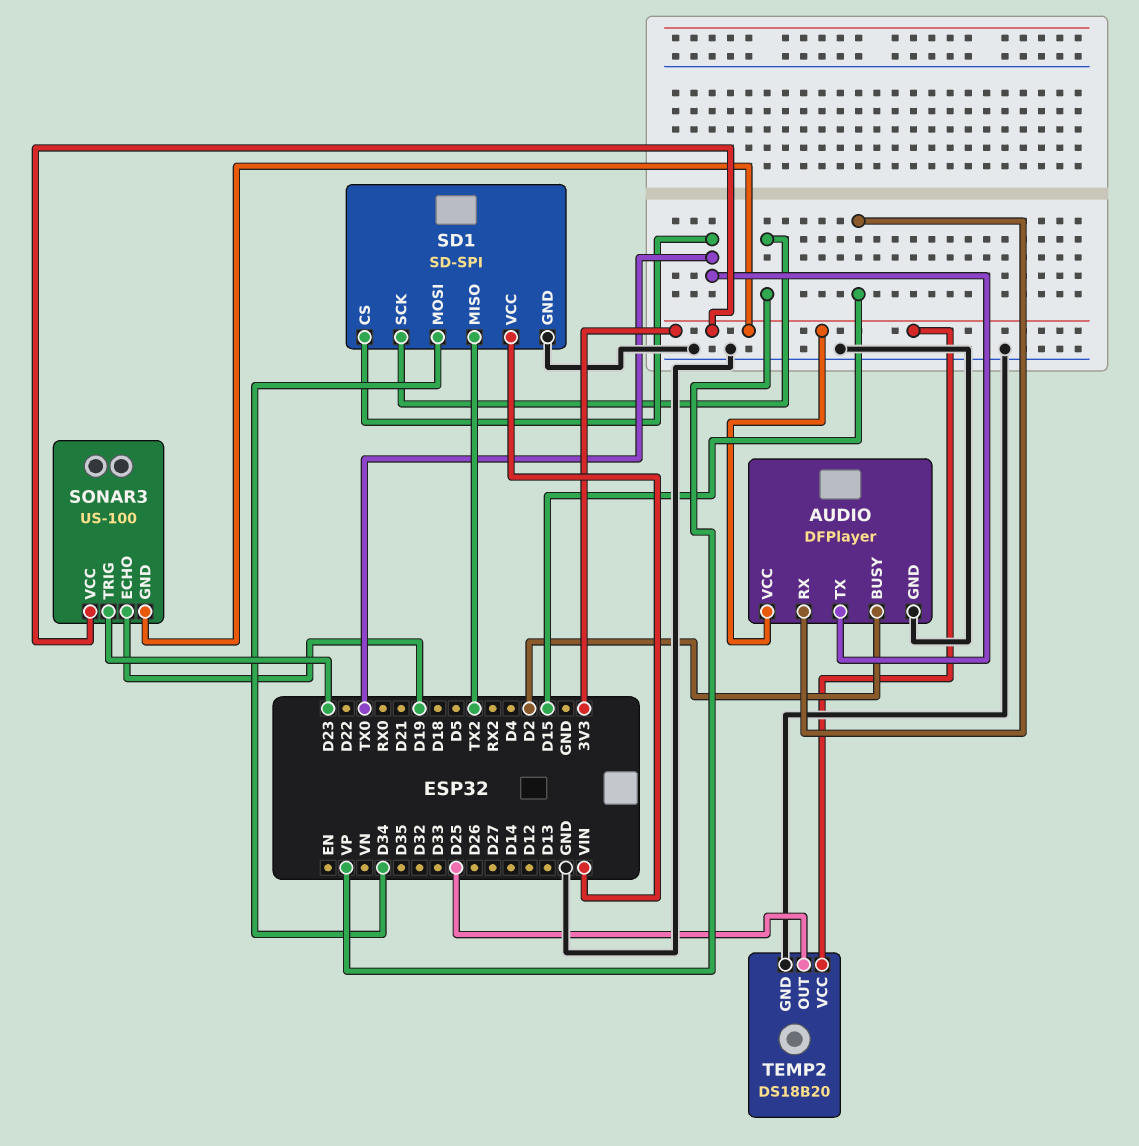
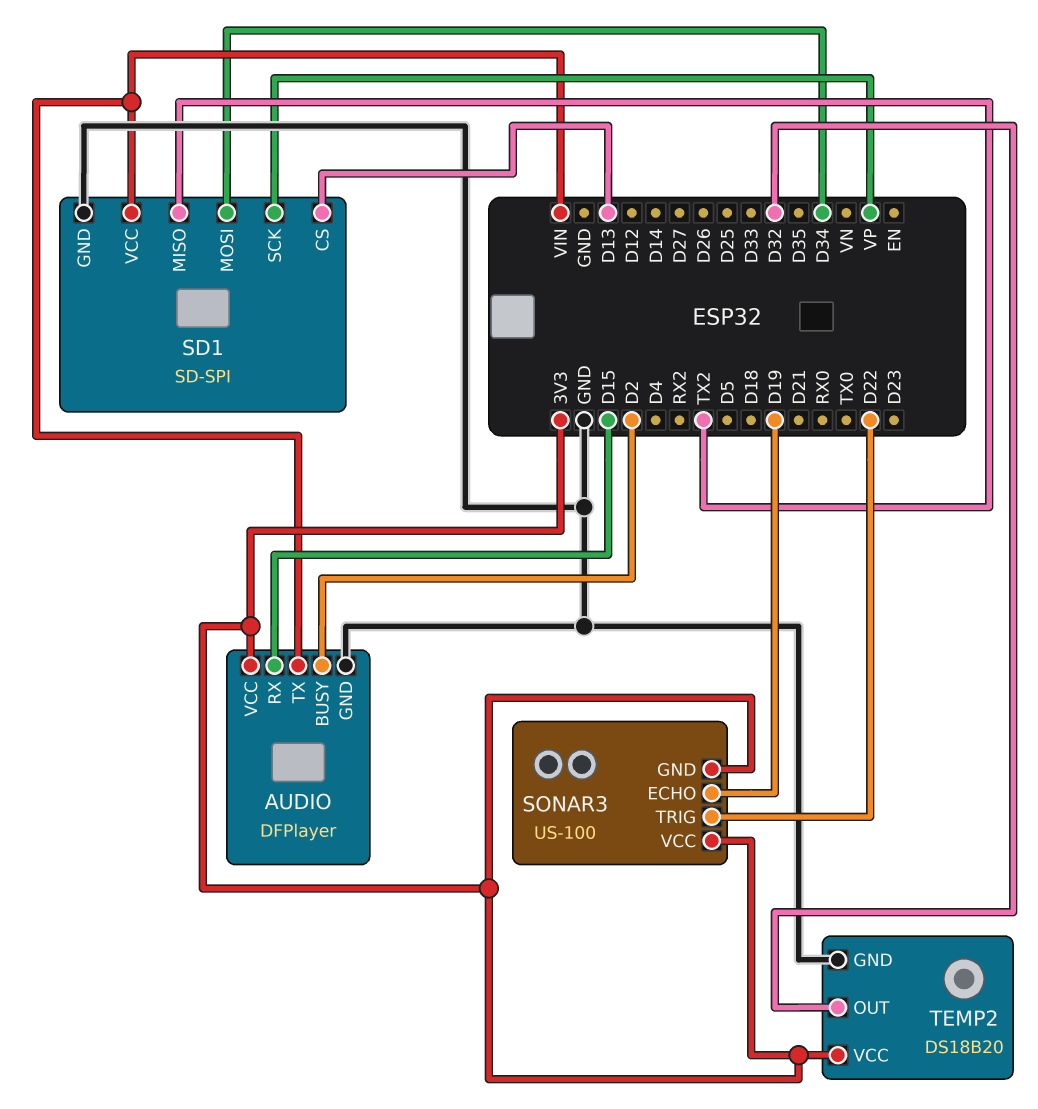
AUDIO pin TX: TX0 -> VIN
SD1 pin CS: TX0 -> D13
SONAR3 pin TRIG: D23 -> D22
TEMP2 pin OUT: D25 -> D32

